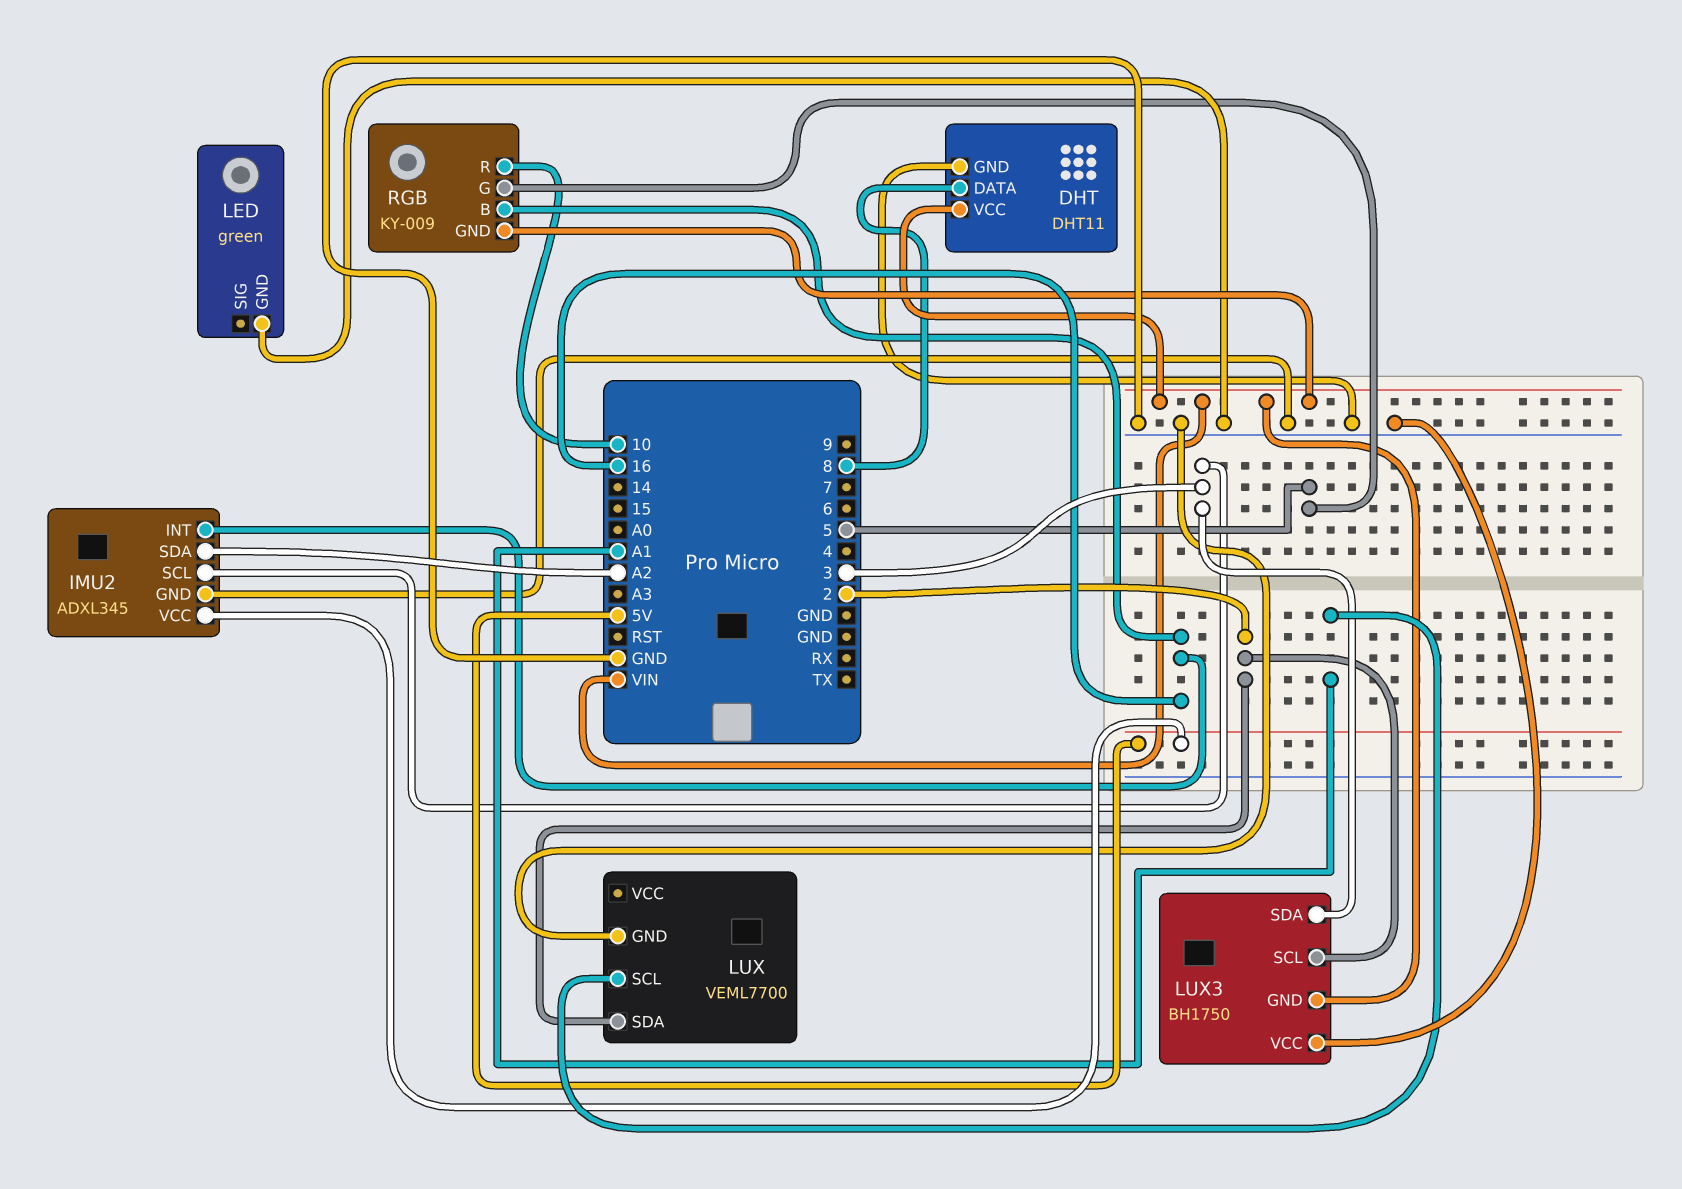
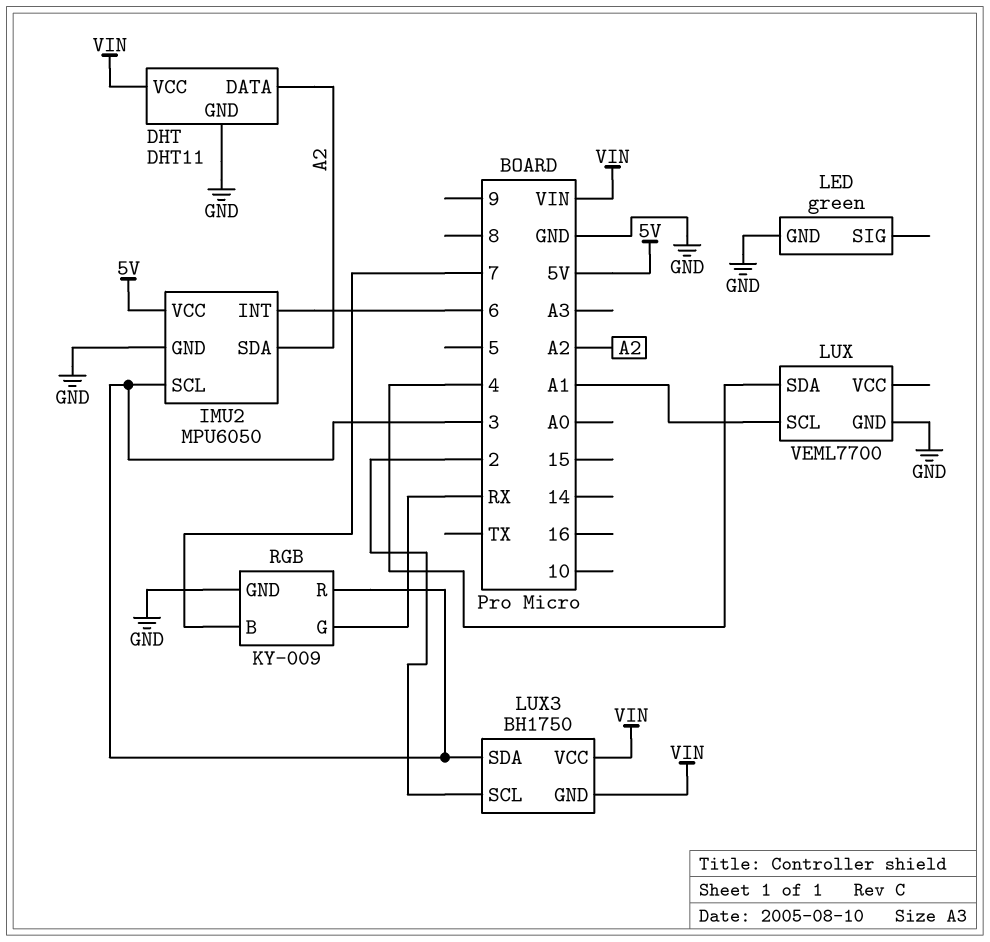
DHT pin DATA: 8 -> A2
IMU2: ADXL345 -> MPU6050
IMU2 pin INT: 16 -> 6
LUX pin SDA: 2 -> 4
LUX3 pin VCC: GND -> VIN
RGB pin B: 16 -> 7
RGB pin G: 5 -> RX
RGB pin GND: VIN -> GND
RGB pin R: 10 -> 3

